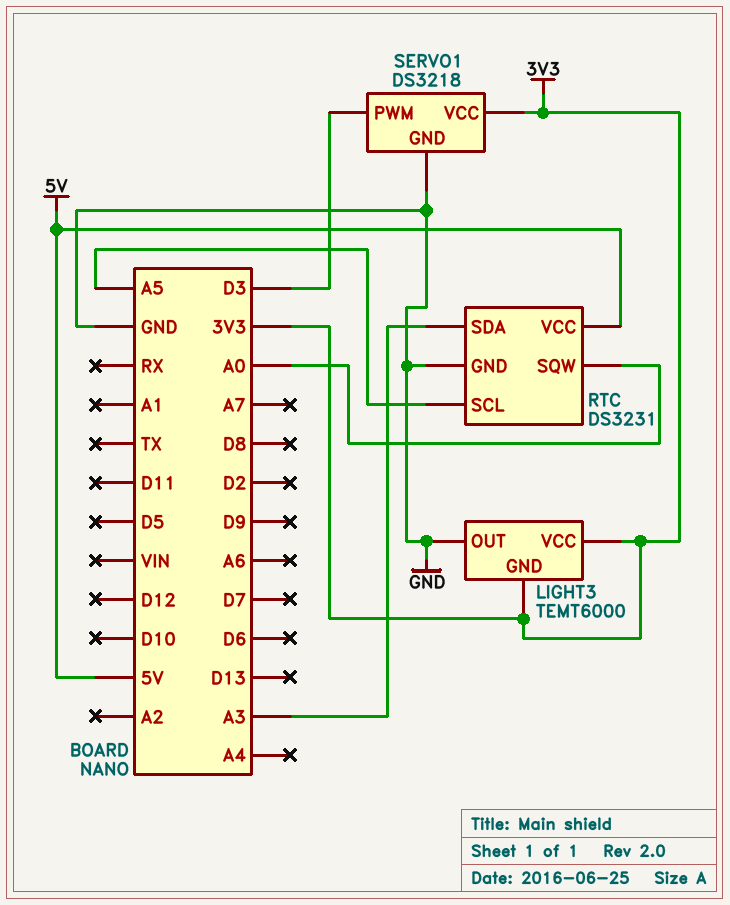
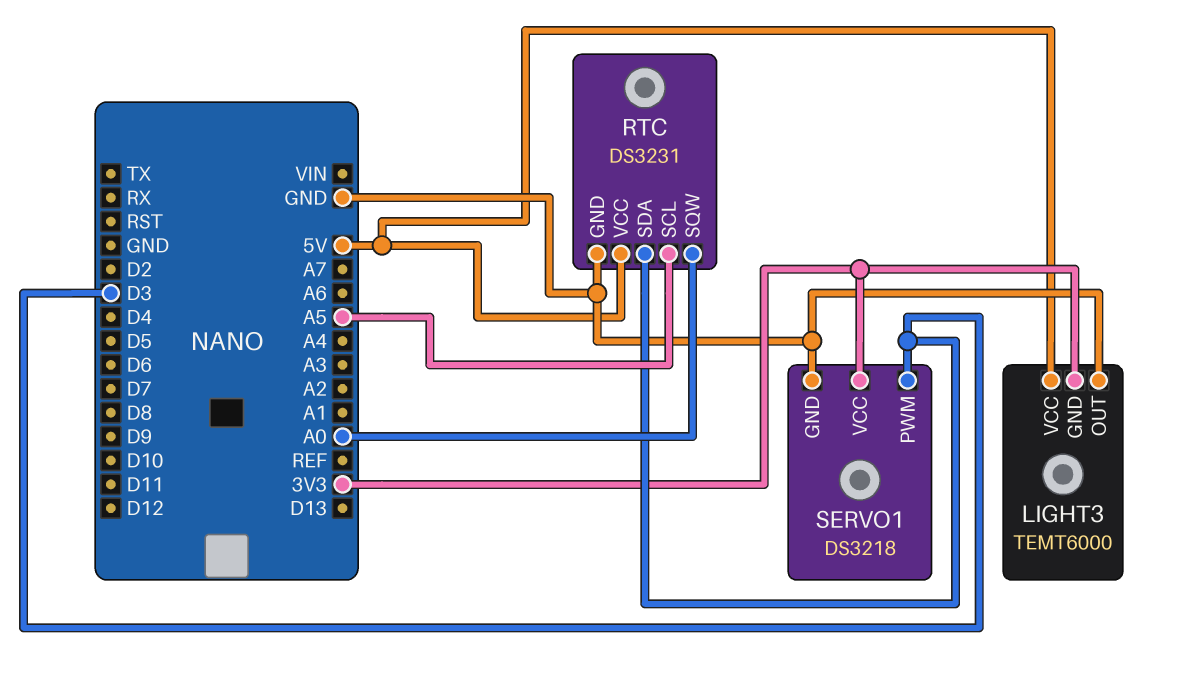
LIGHT3 pin VCC: 3V3 -> 5V
RTC pin SDA: A3 -> D3

